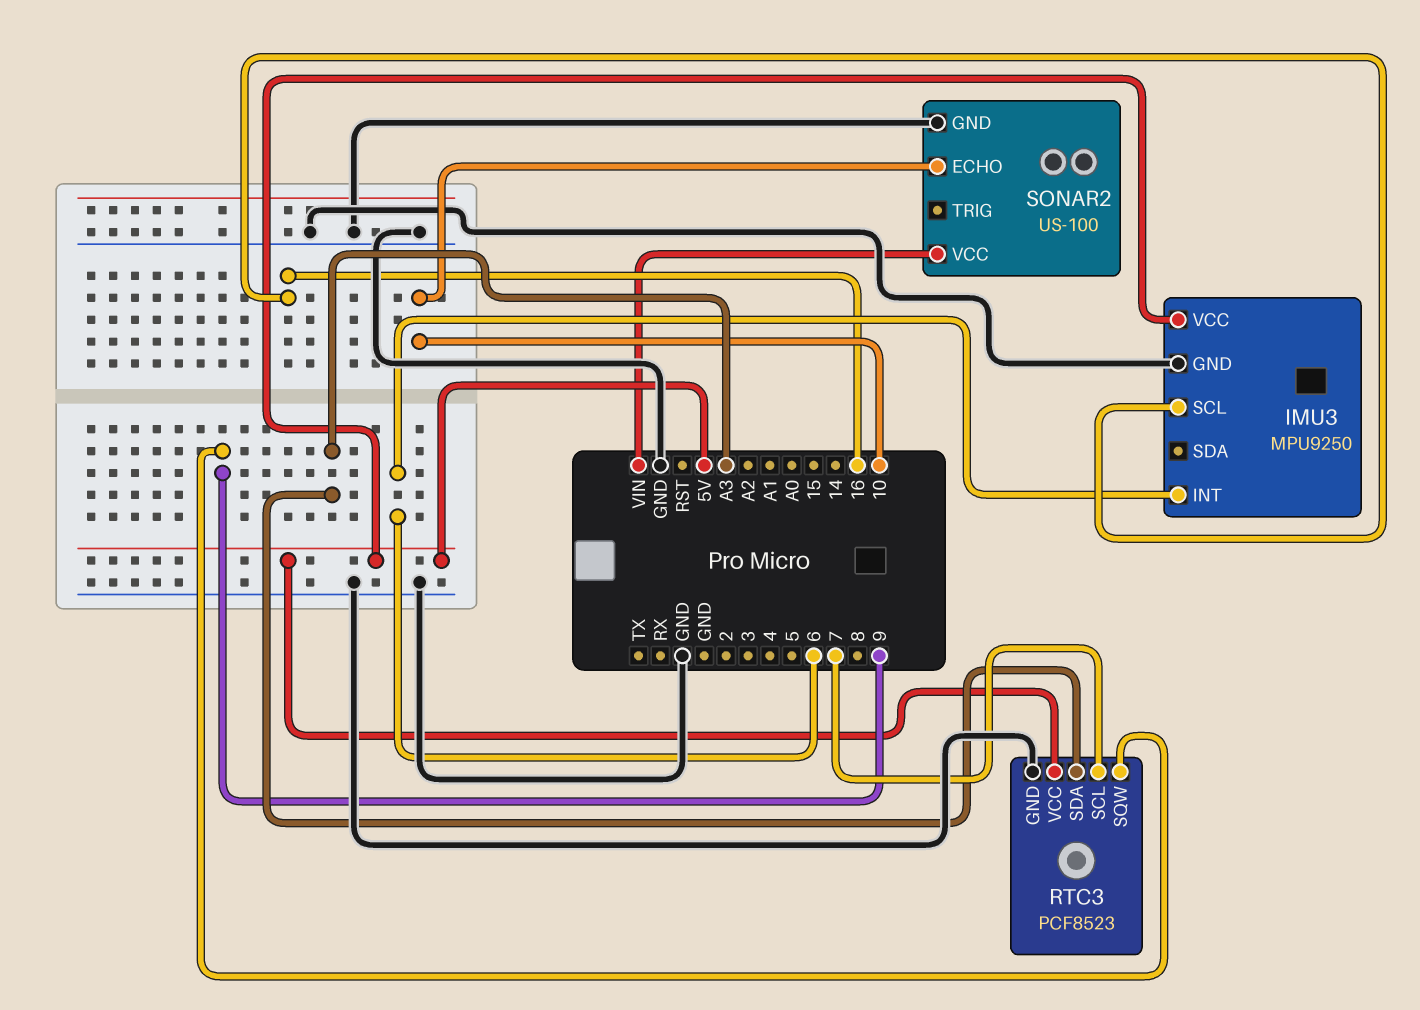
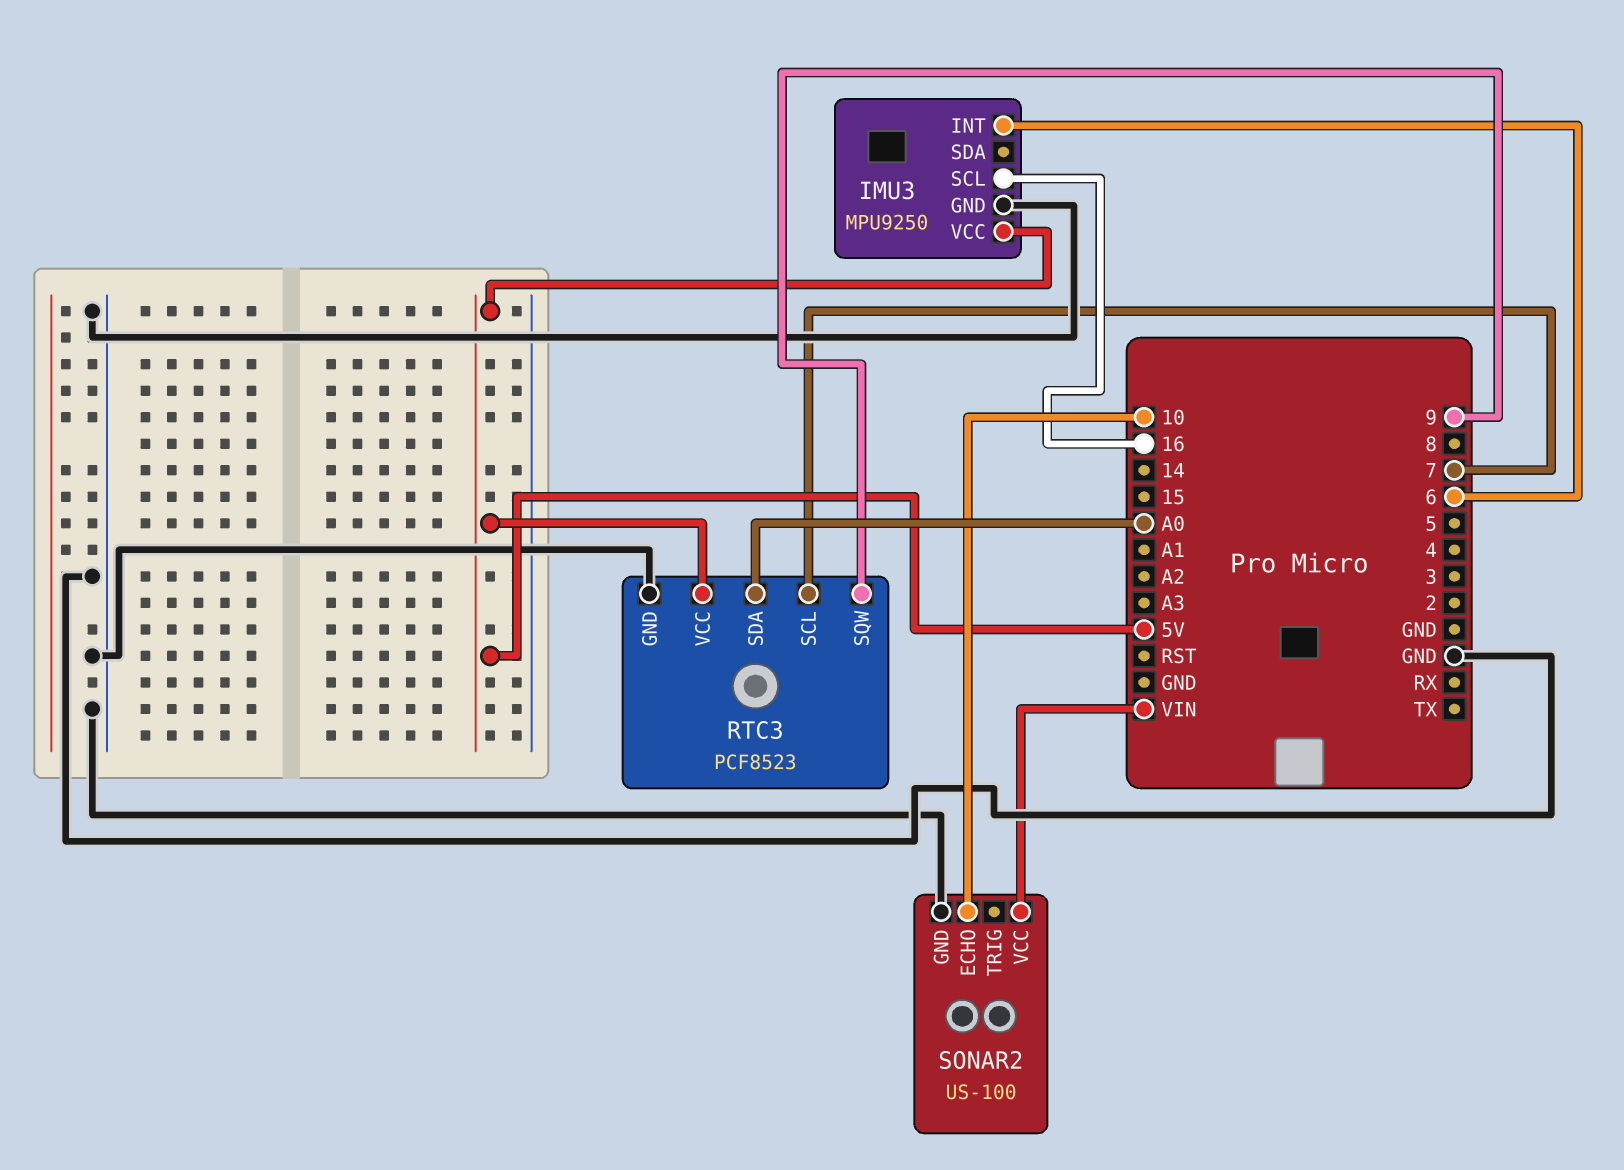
RTC3 pin SDA: A3 -> A0

